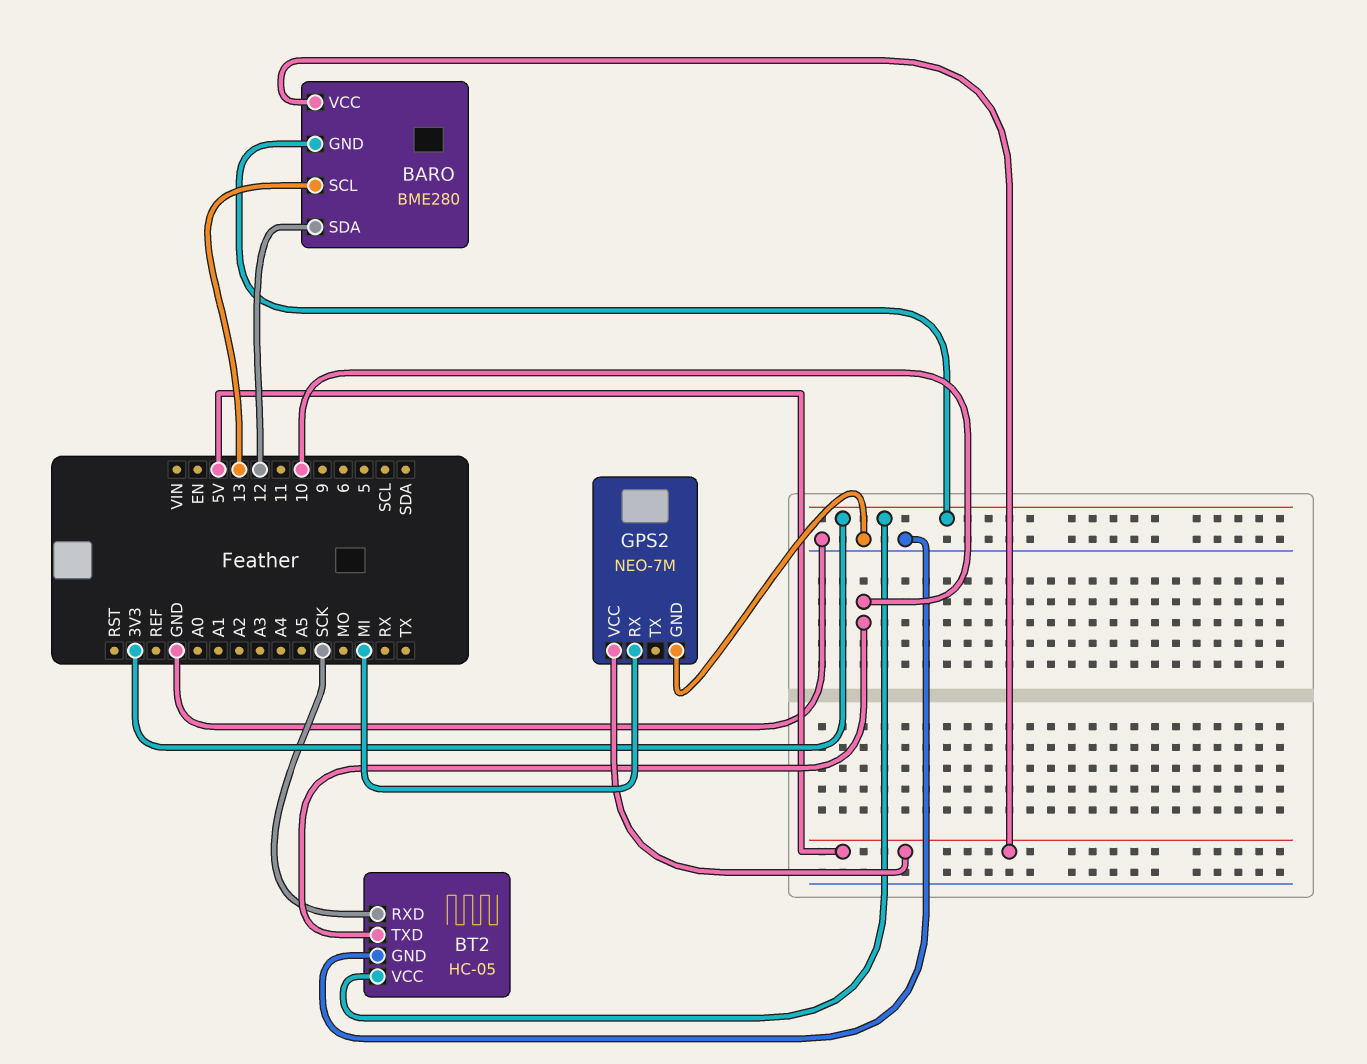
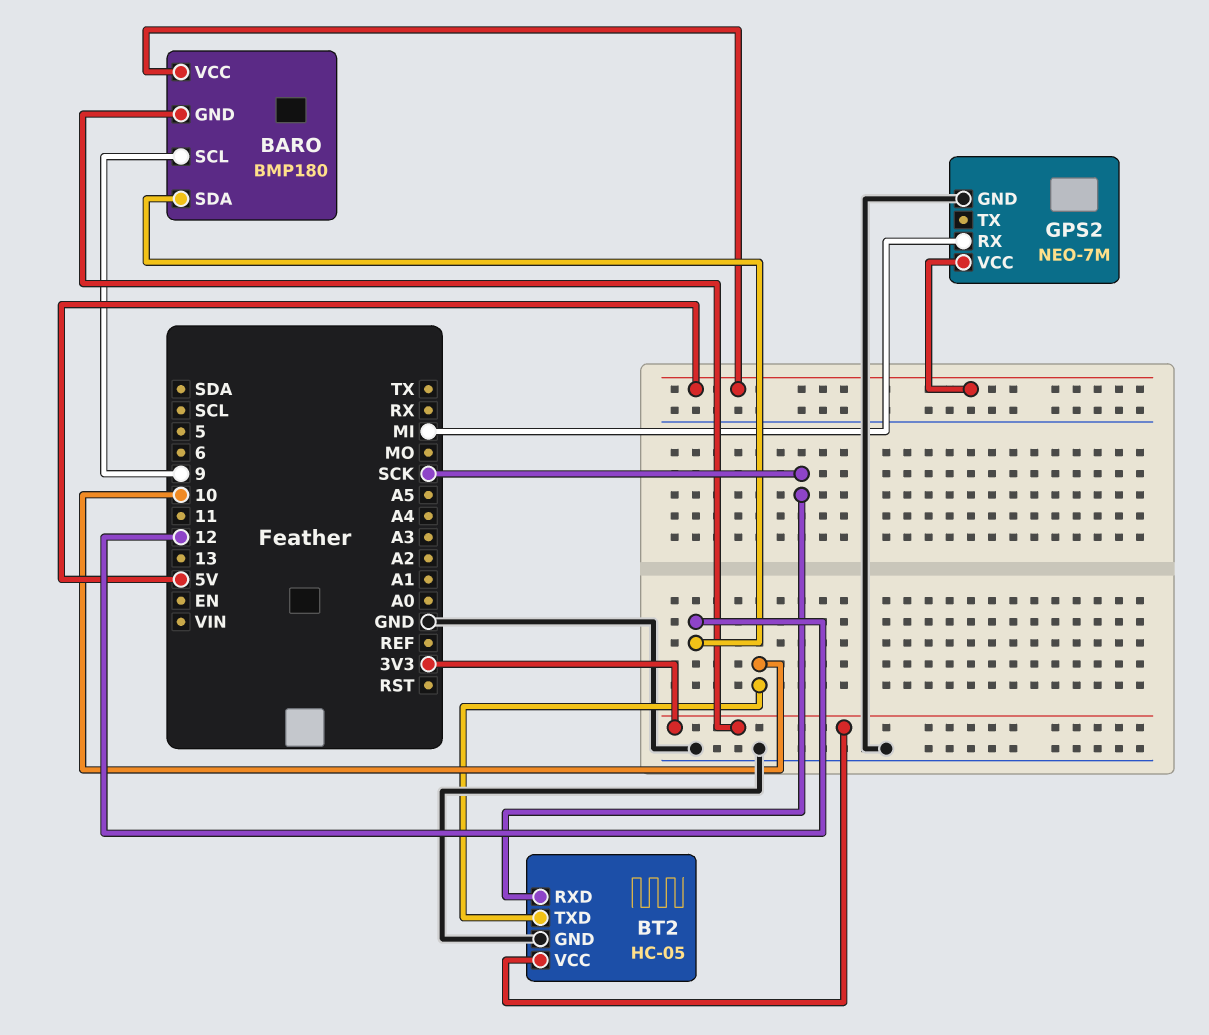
BARO: BME280 -> BMP180
BARO pin SCL: 13 -> 9

